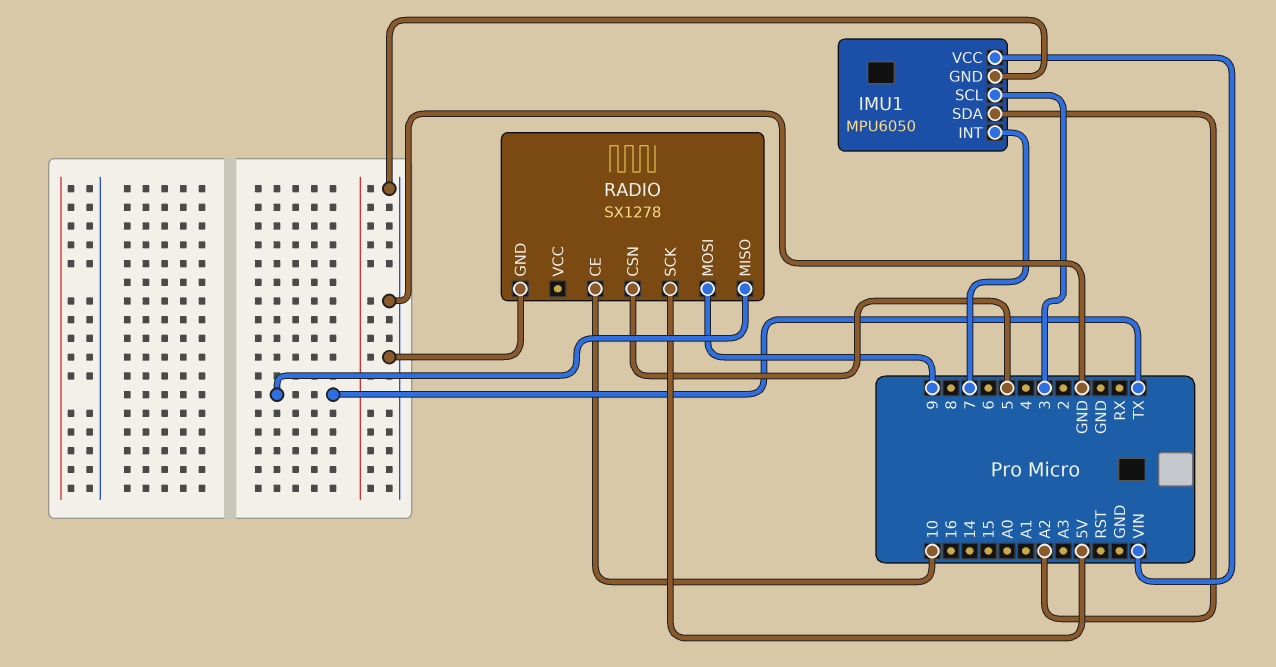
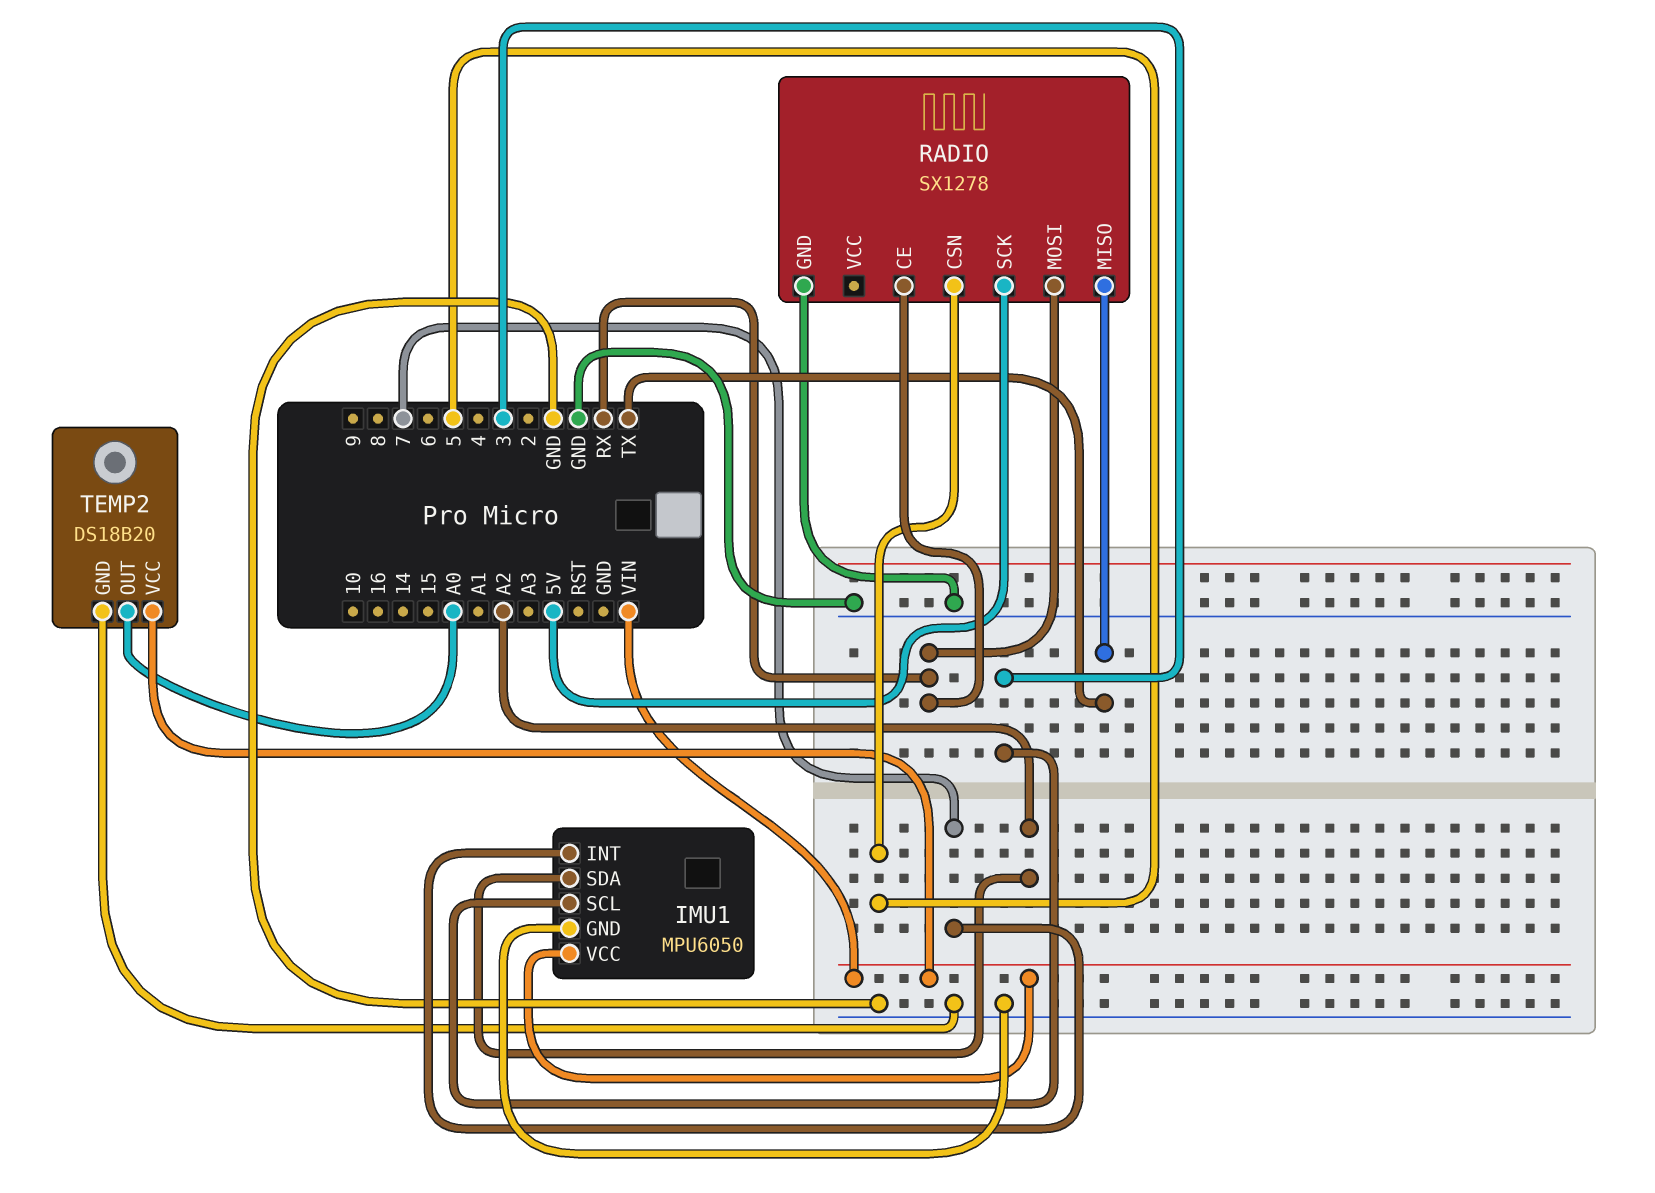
RADIO pin CE: 10 -> RX
RADIO pin MOSI: 9 -> RX
TEMP2: none -> DS18B20
TEMP2 pin GND: none -> GND
TEMP2 pin OUT: none -> A0
TEMP2 pin VCC: none -> VIN

